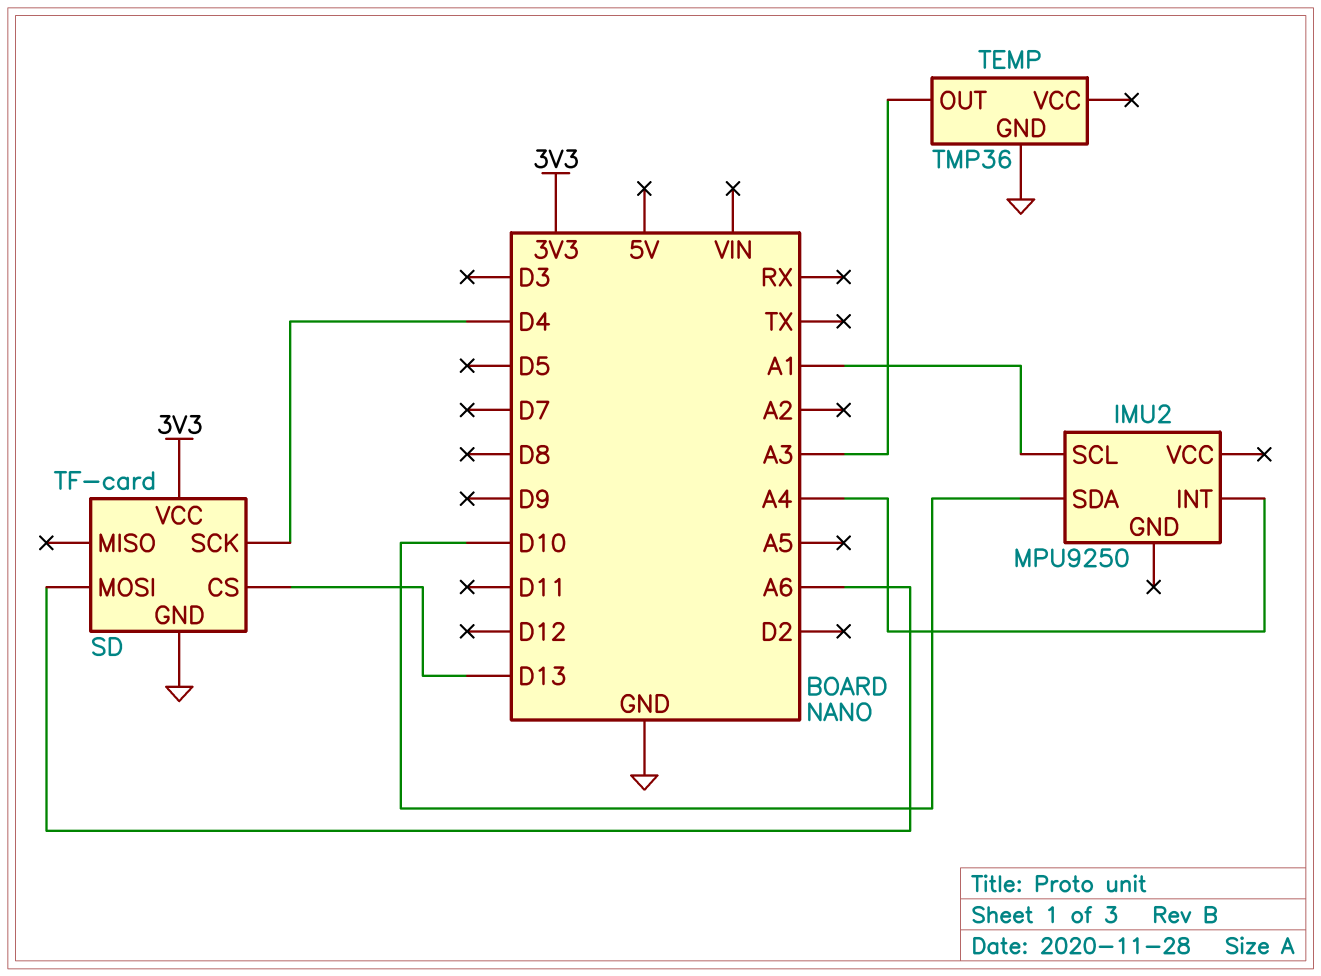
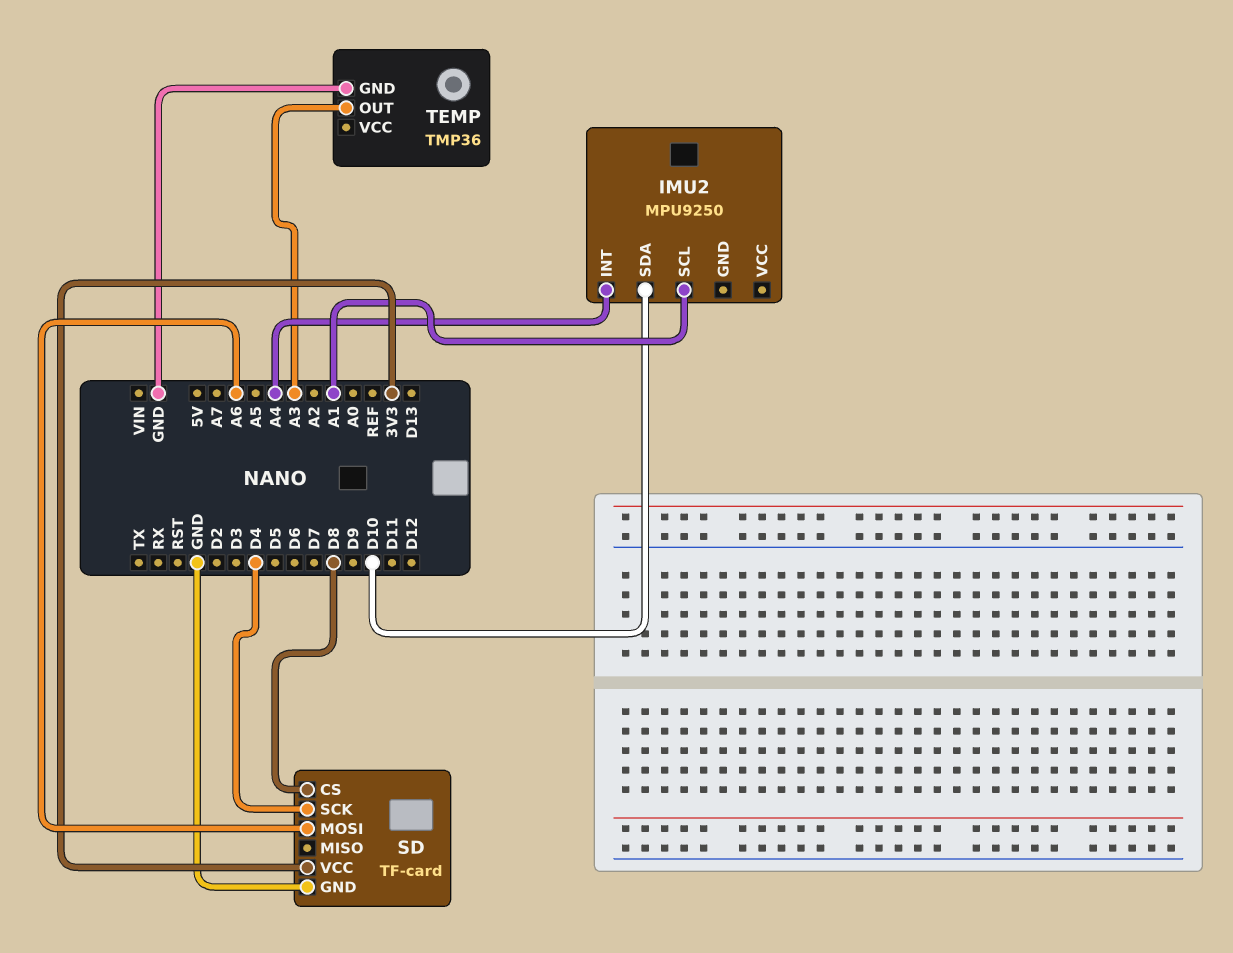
SD pin CS: D13 -> D8

